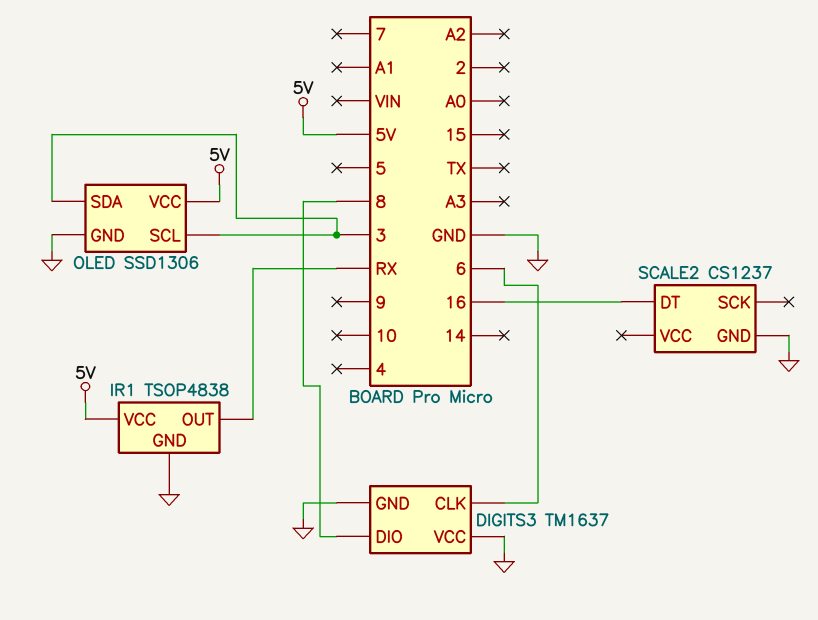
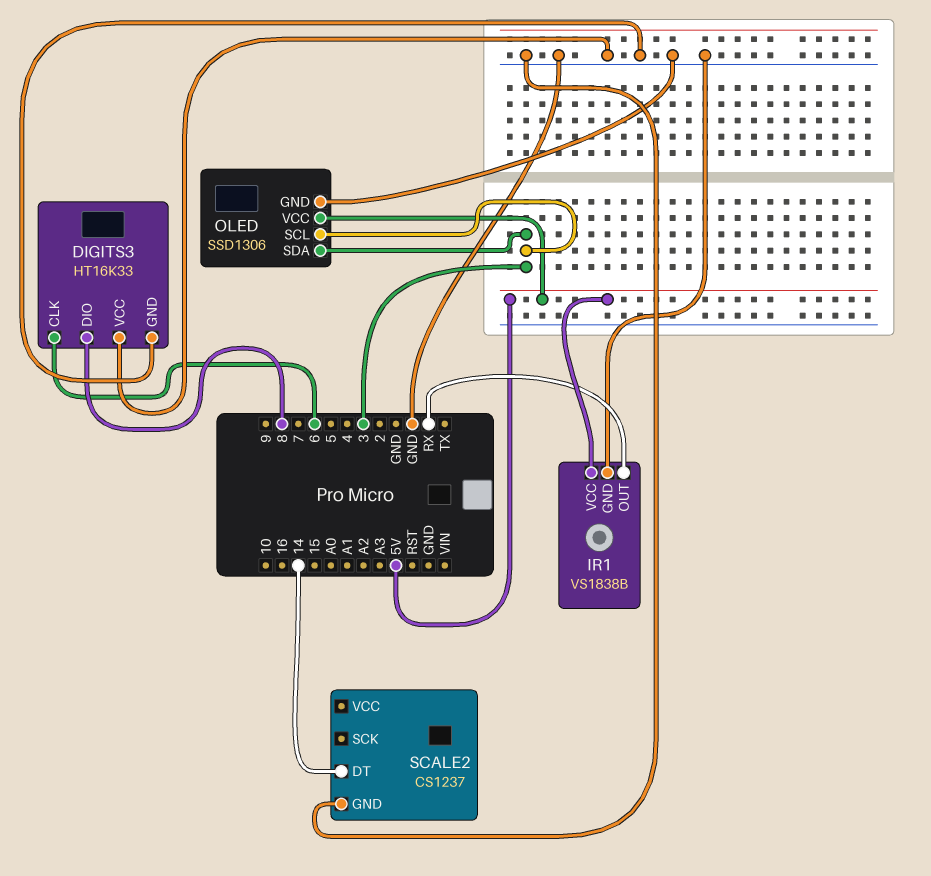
DIGITS3: TM1637 -> HT16K33
IR1: TSOP4838 -> VS1838B
SCALE2 pin DT: 16 -> 14

